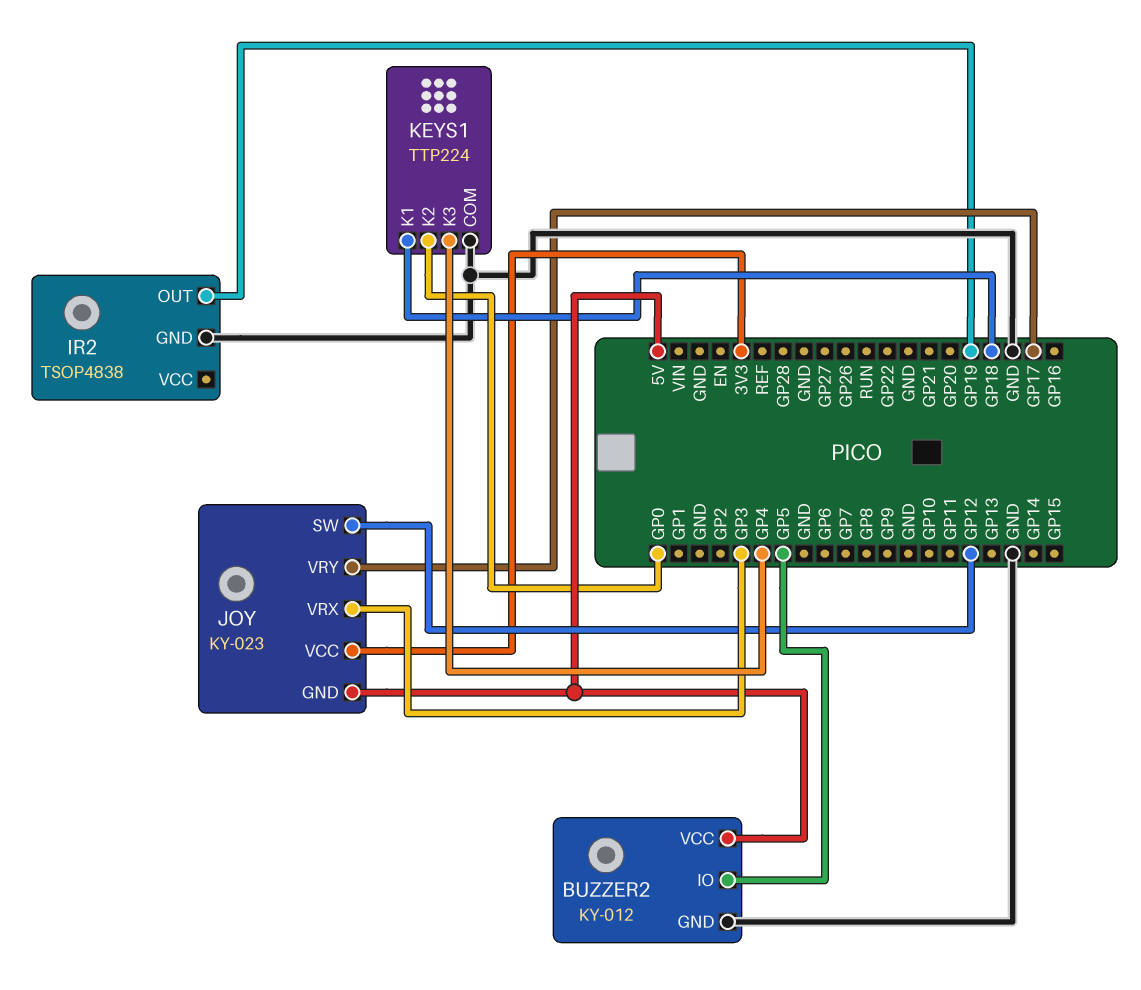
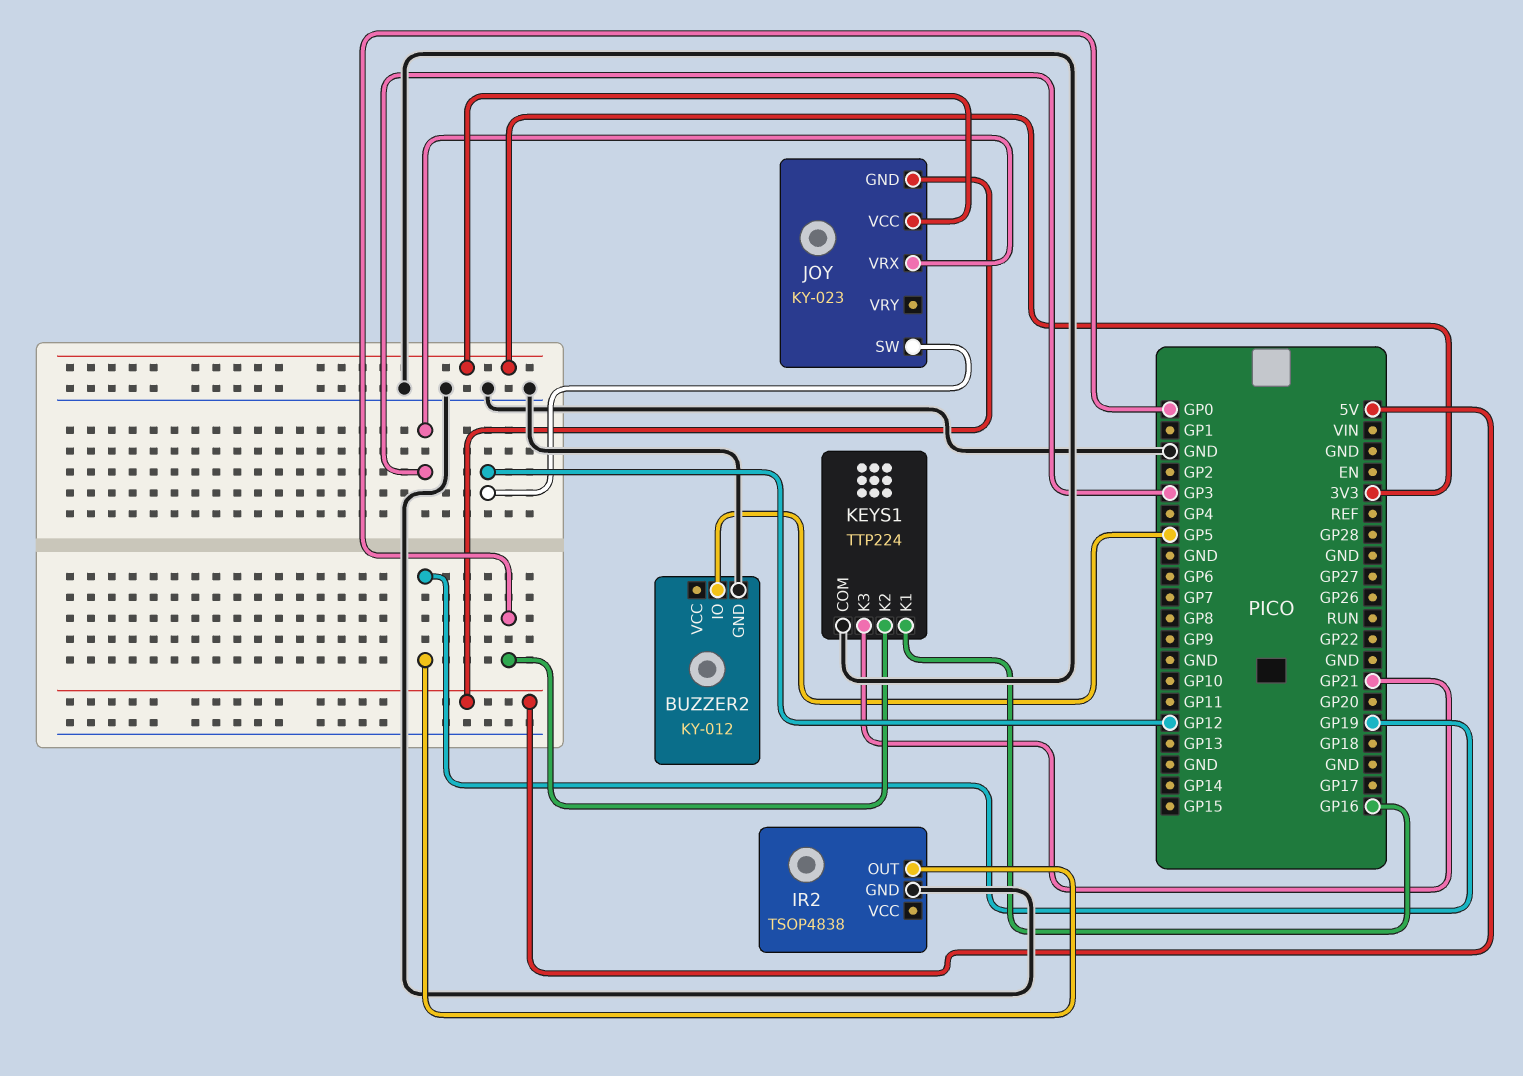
BUZZER2 pin VCC: 5V -> none
JOY pin VRY: GP17 -> none
KEYS1 pin K1: GP18 -> GP16
KEYS1 pin K3: GP4 -> GP21

